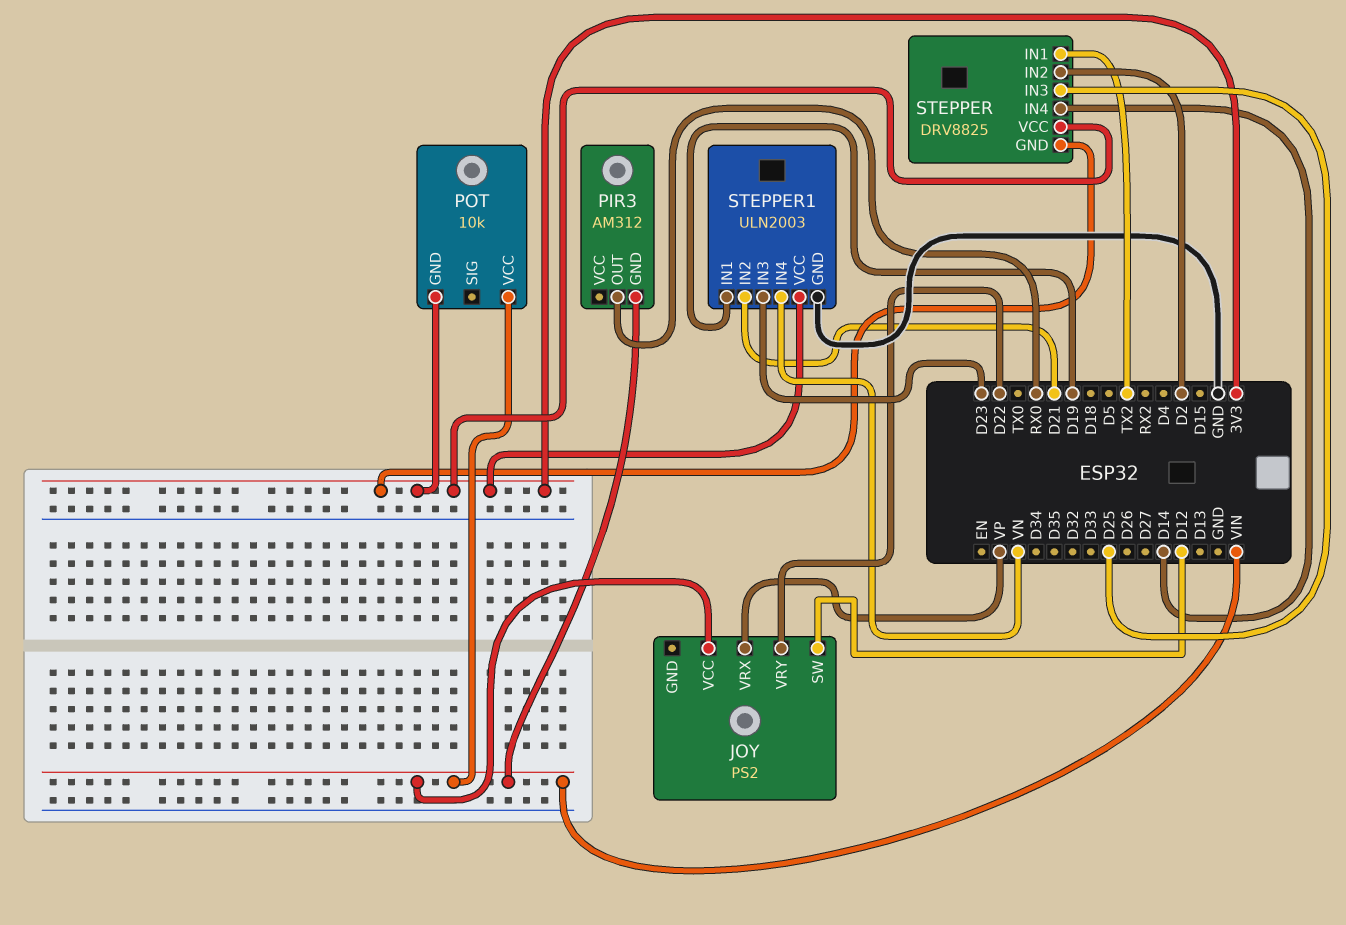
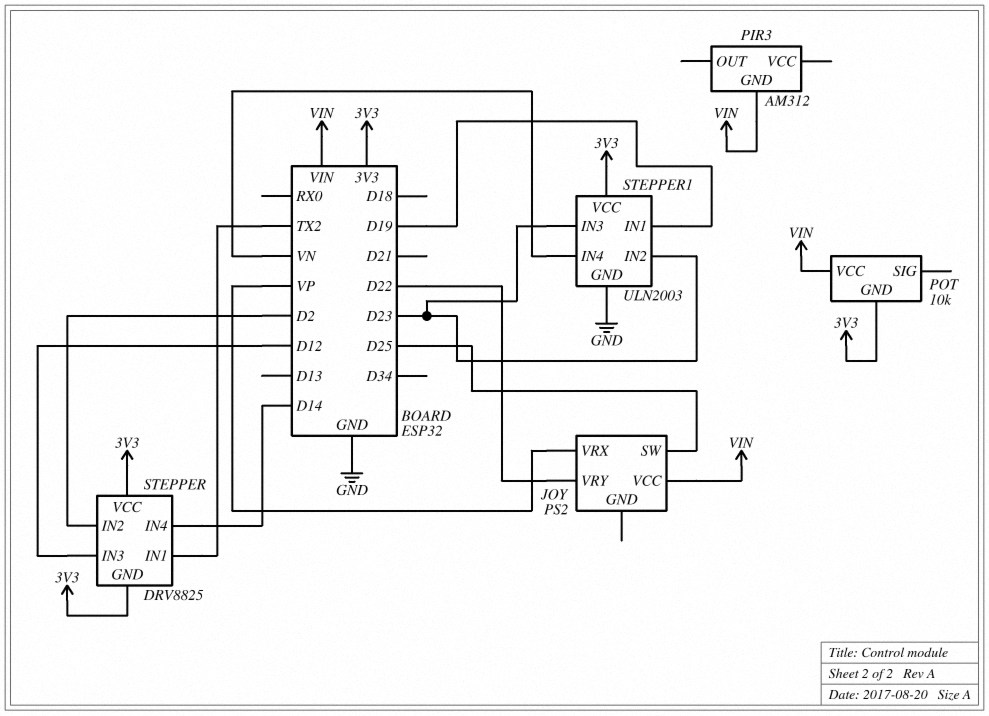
JOY pin SW: D12 -> D25
PIR3 pin OUT: RX0 -> none
STEPPER pin IN3: D25 -> D12
STEPPER1 pin IN2: D21 -> D23

